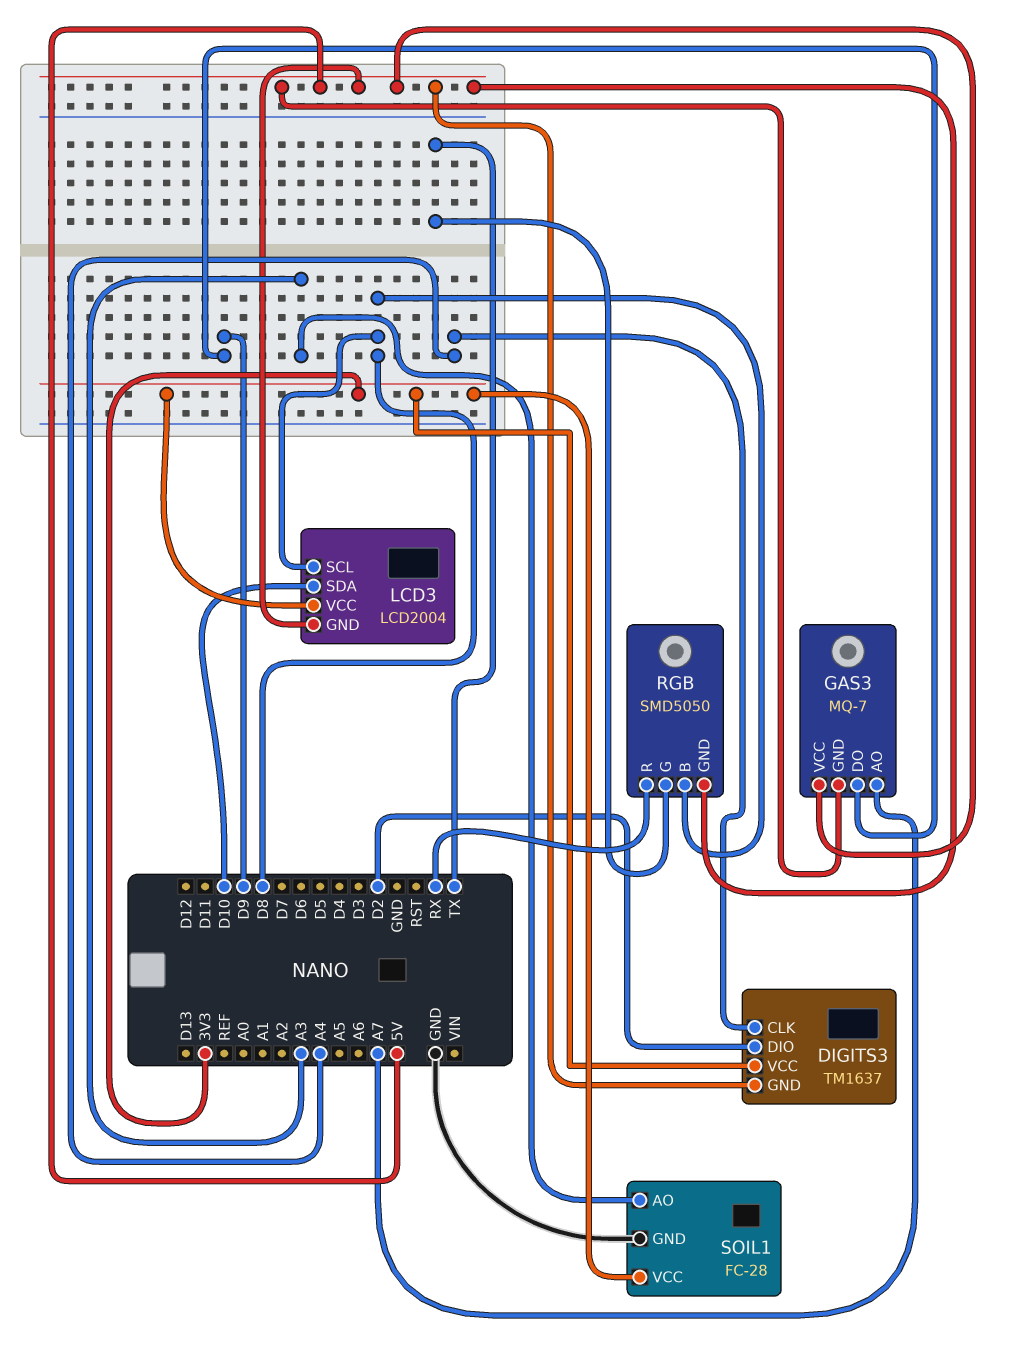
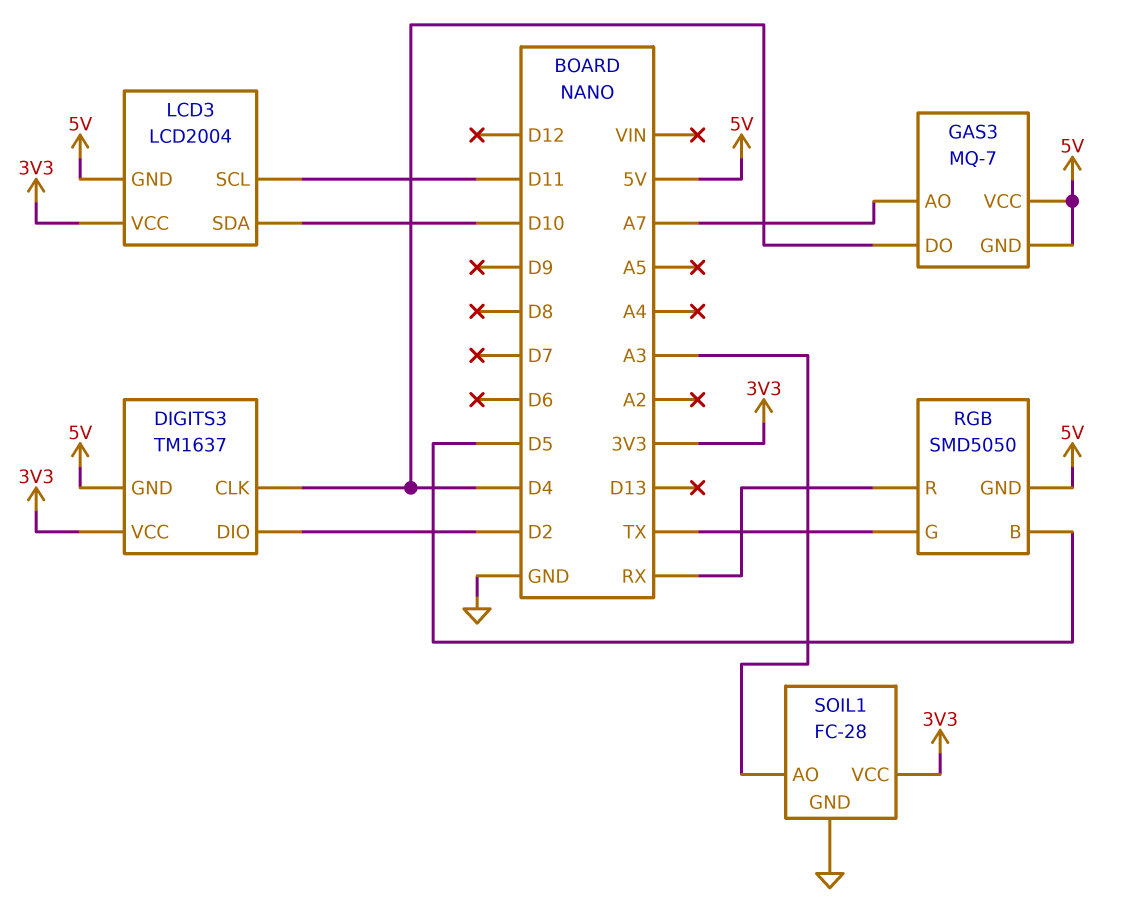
DIGITS3 pin CLK: A4 -> D4
GAS3 pin DO: D9 -> D4
LCD3 pin SCL: D8 -> D11
RGB pin B: D8 -> D5

